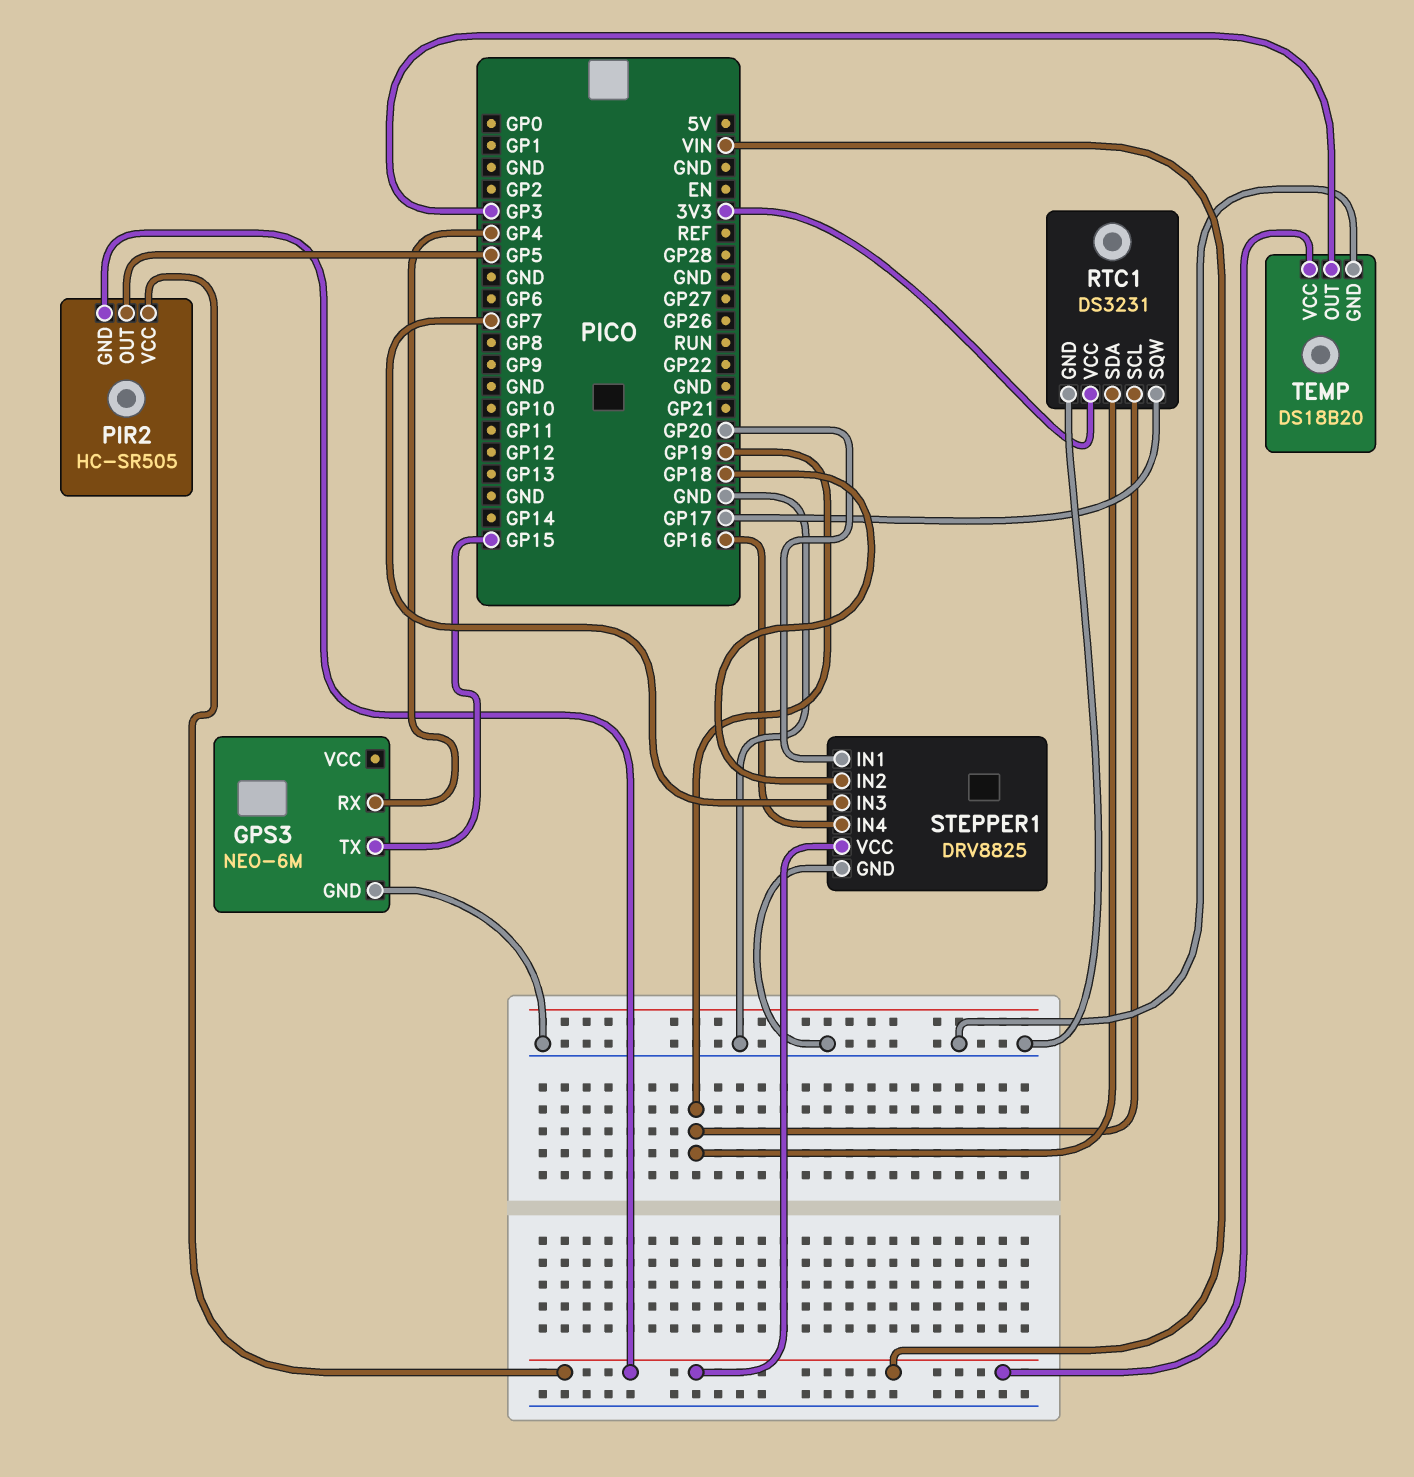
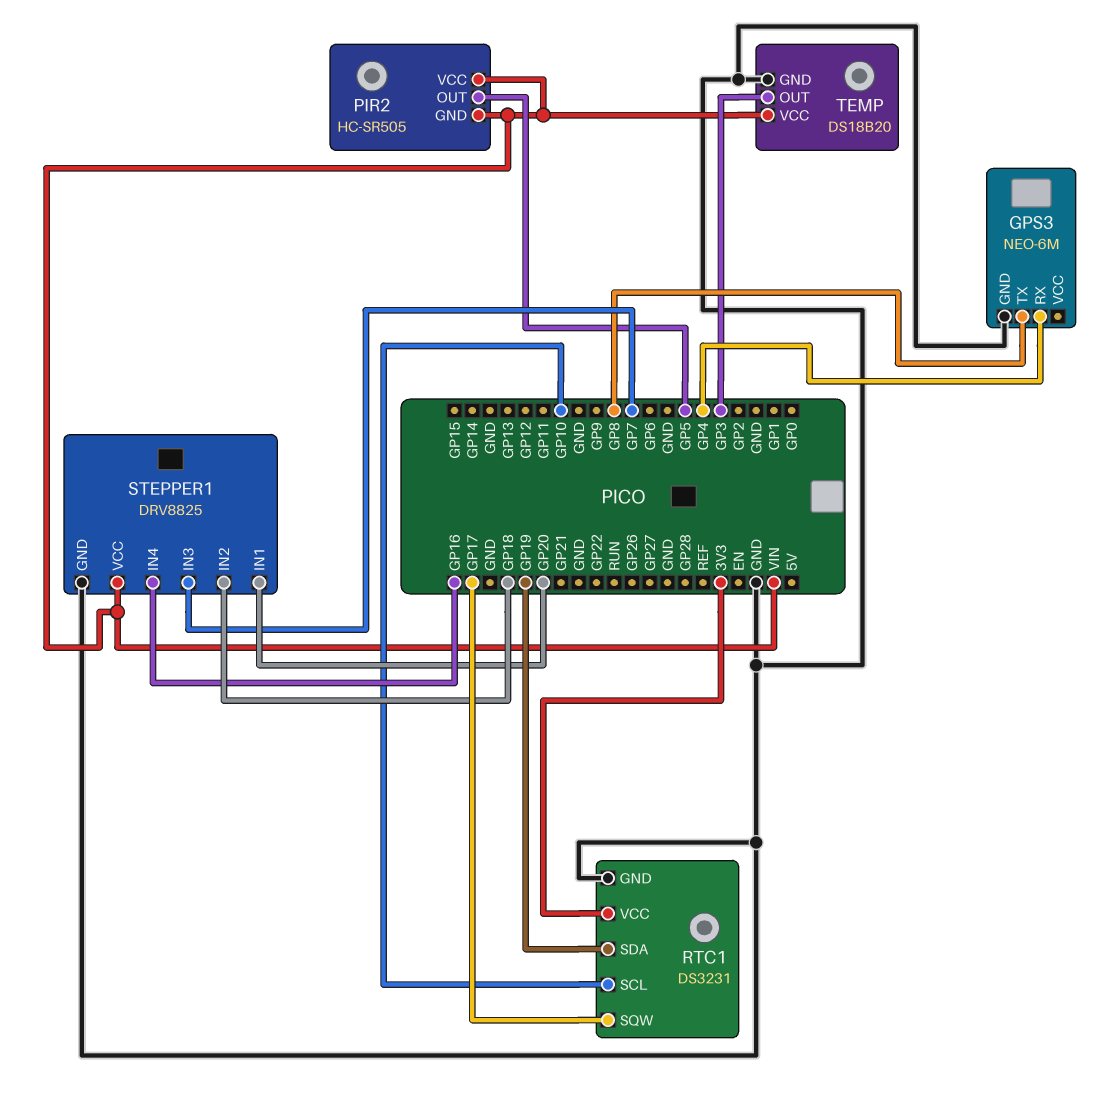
GPS3 pin TX: GP15 -> GP8
RTC1 pin SCL: GP19 -> GP10

